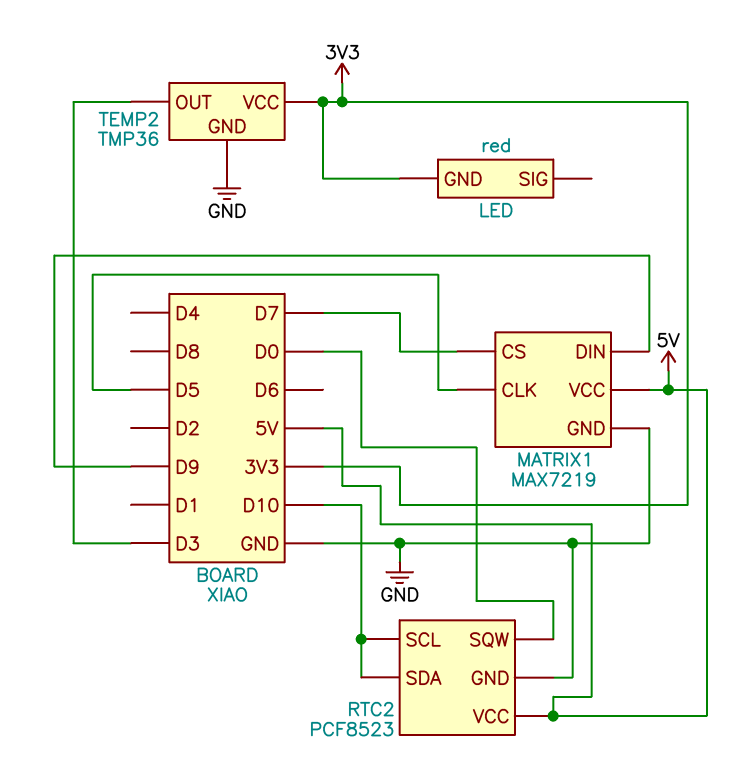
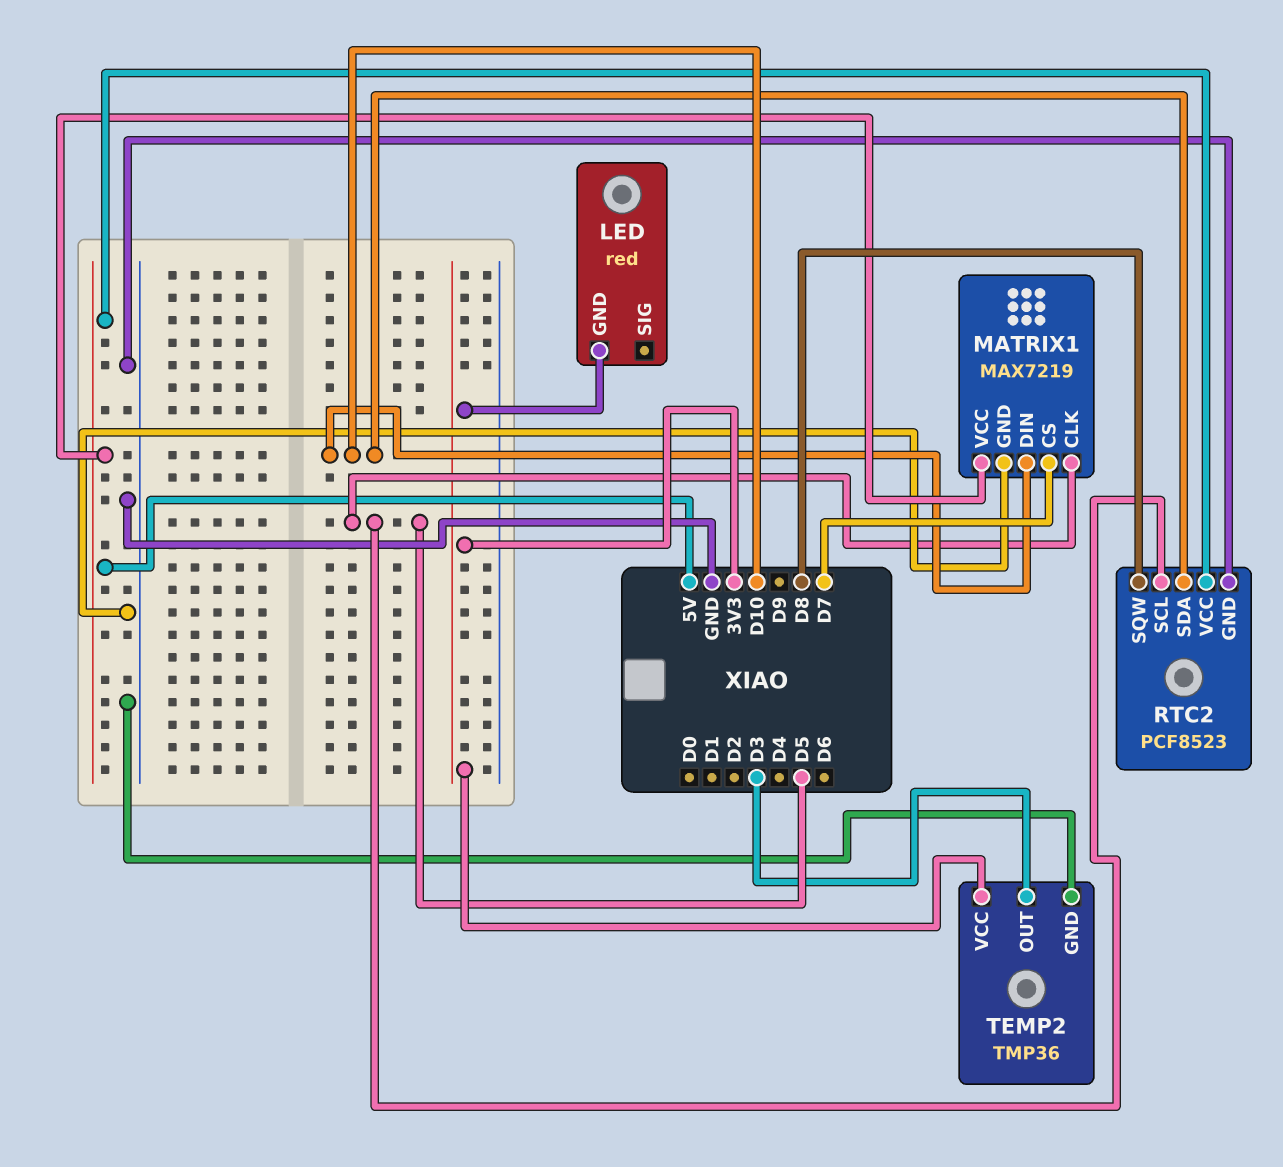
MATRIX1 pin DIN: D9 -> D10
RTC2 pin SCL: D10 -> D5
RTC2 pin SQW: D0 -> D8

